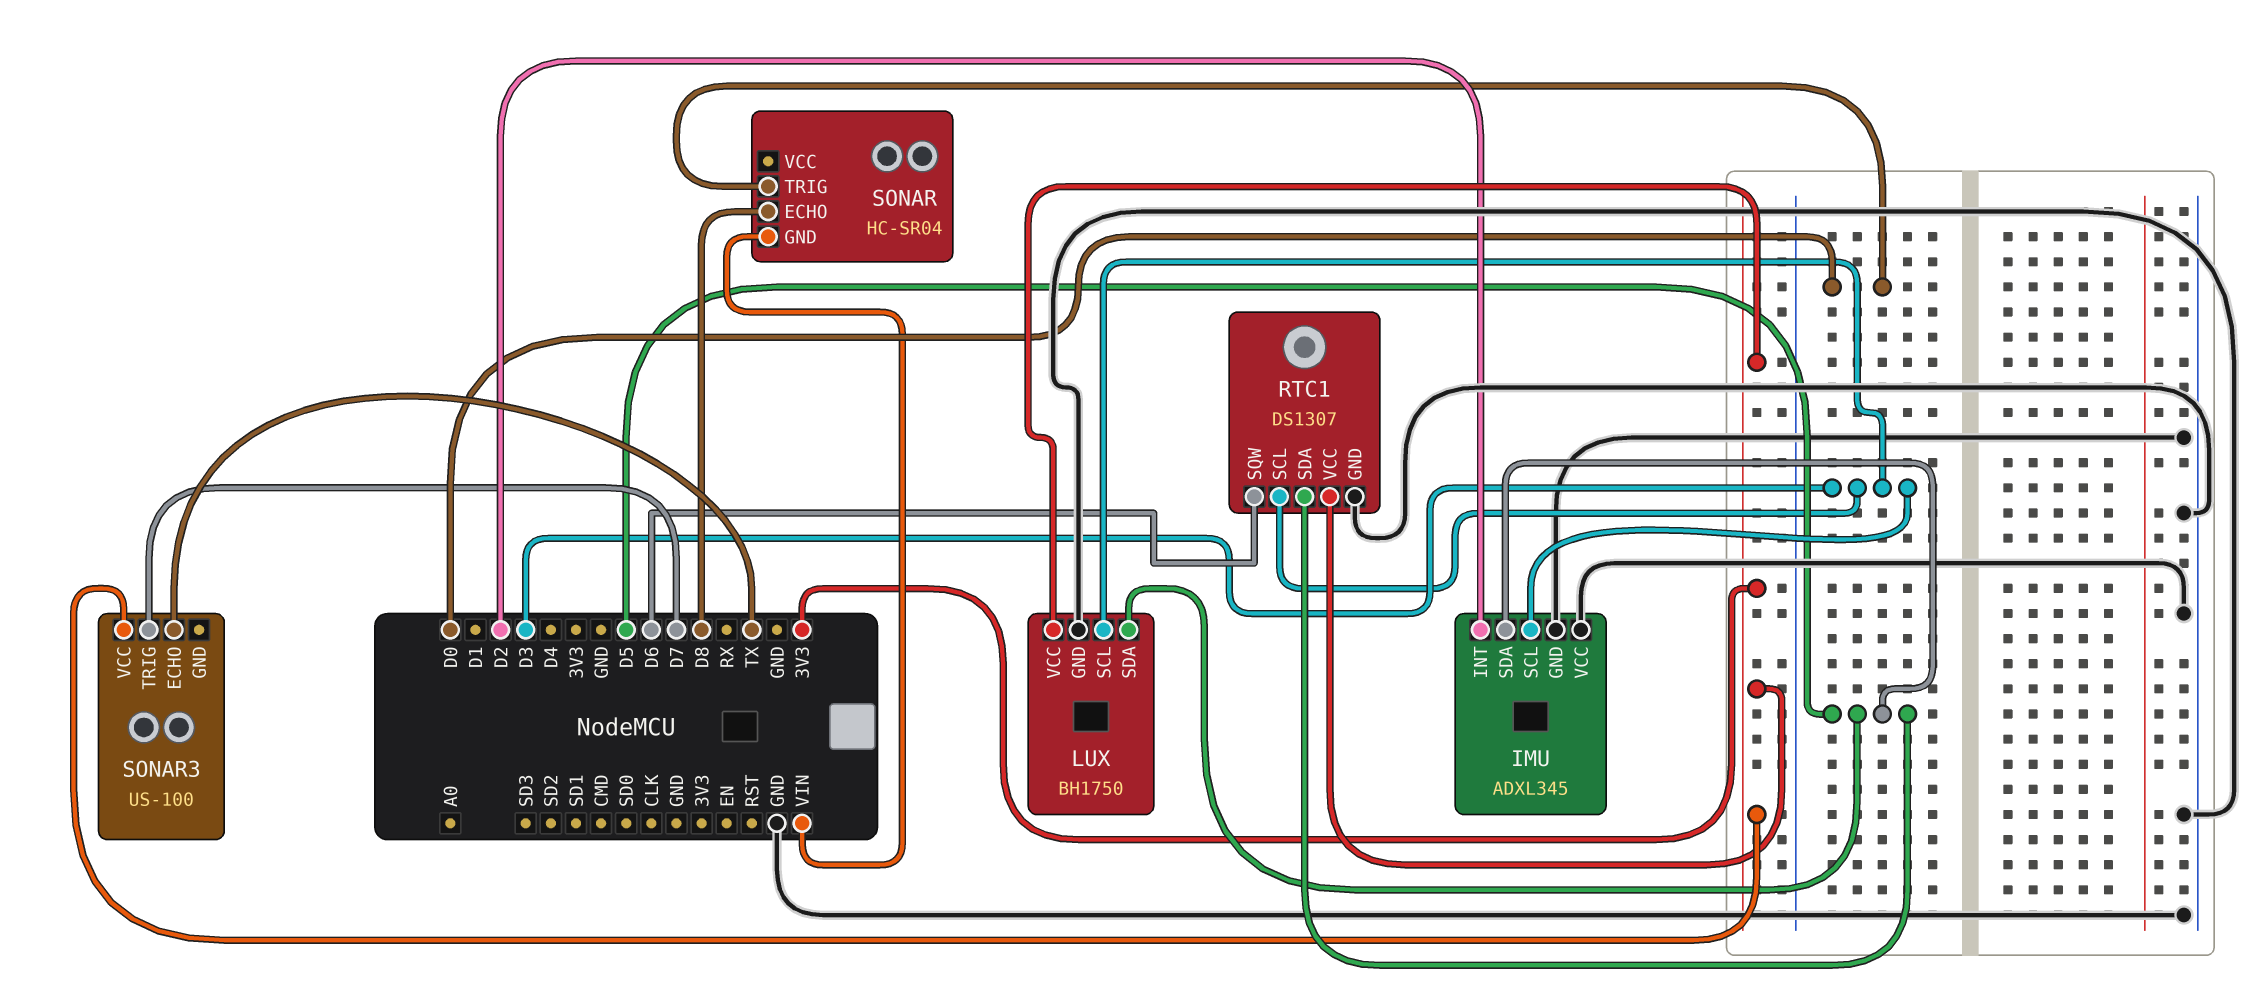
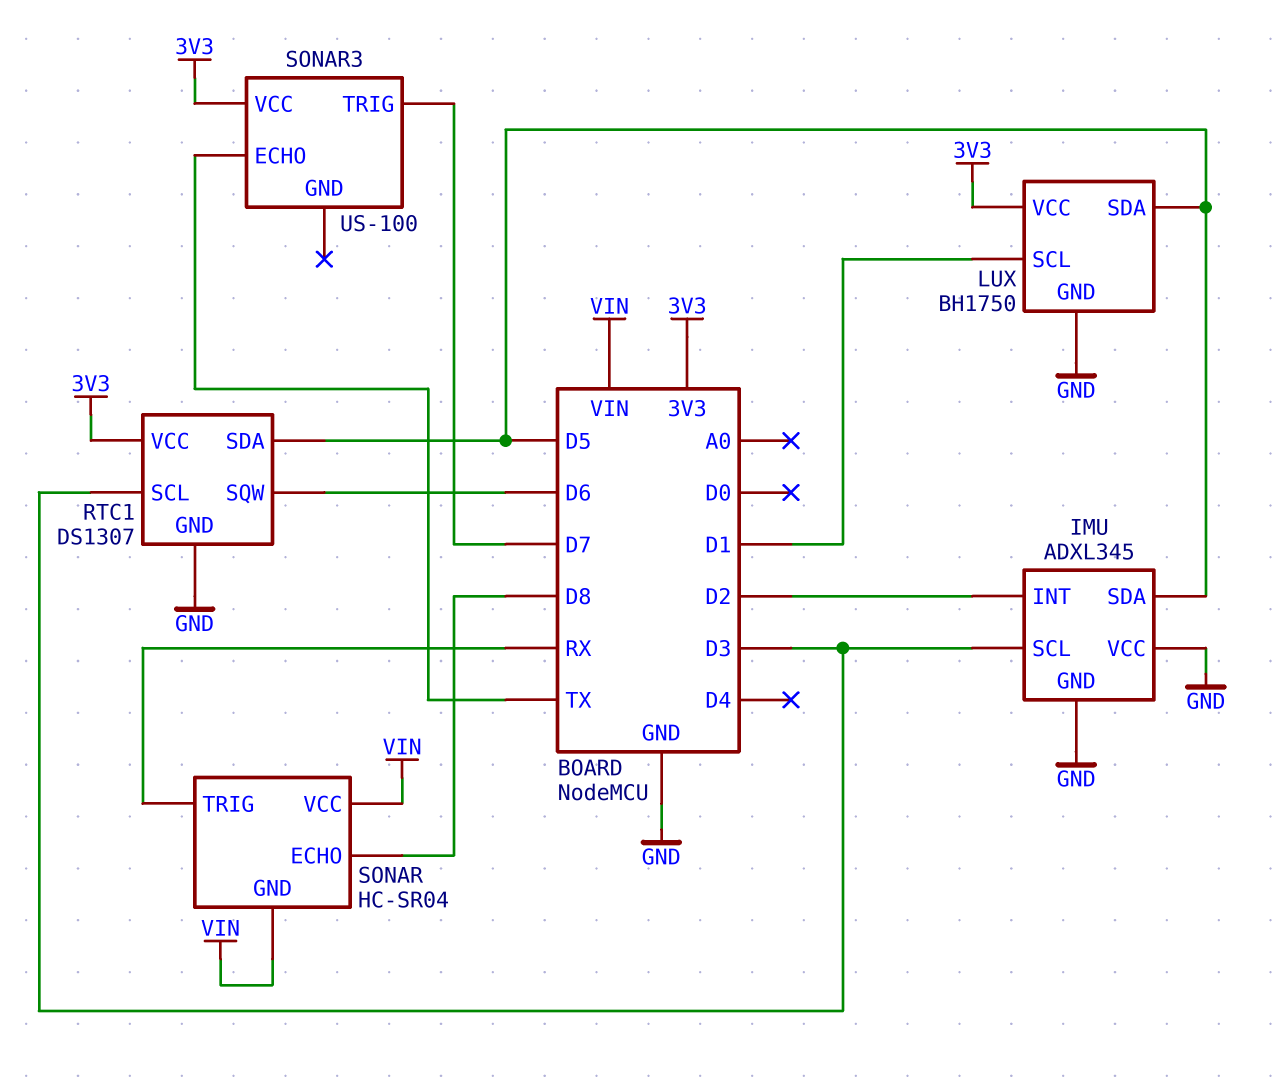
LUX pin SCL: D3 -> D1
SONAR pin TRIG: D0 -> RX
SONAR pin VCC: none -> VIN

